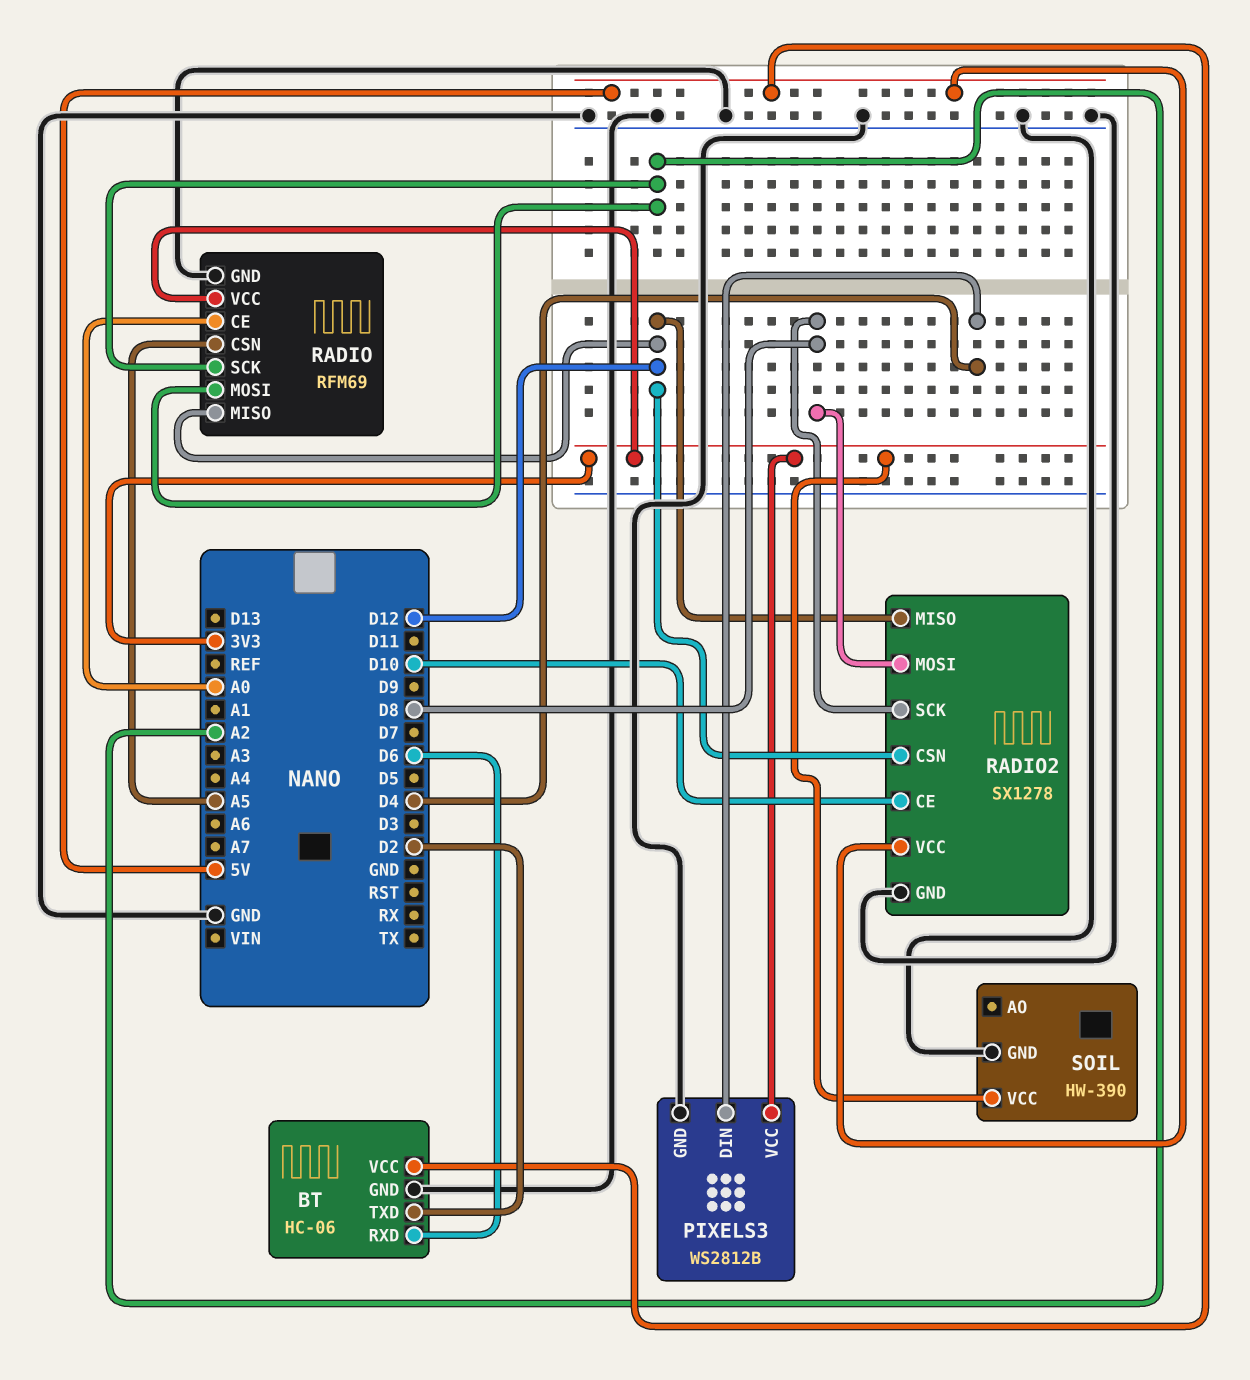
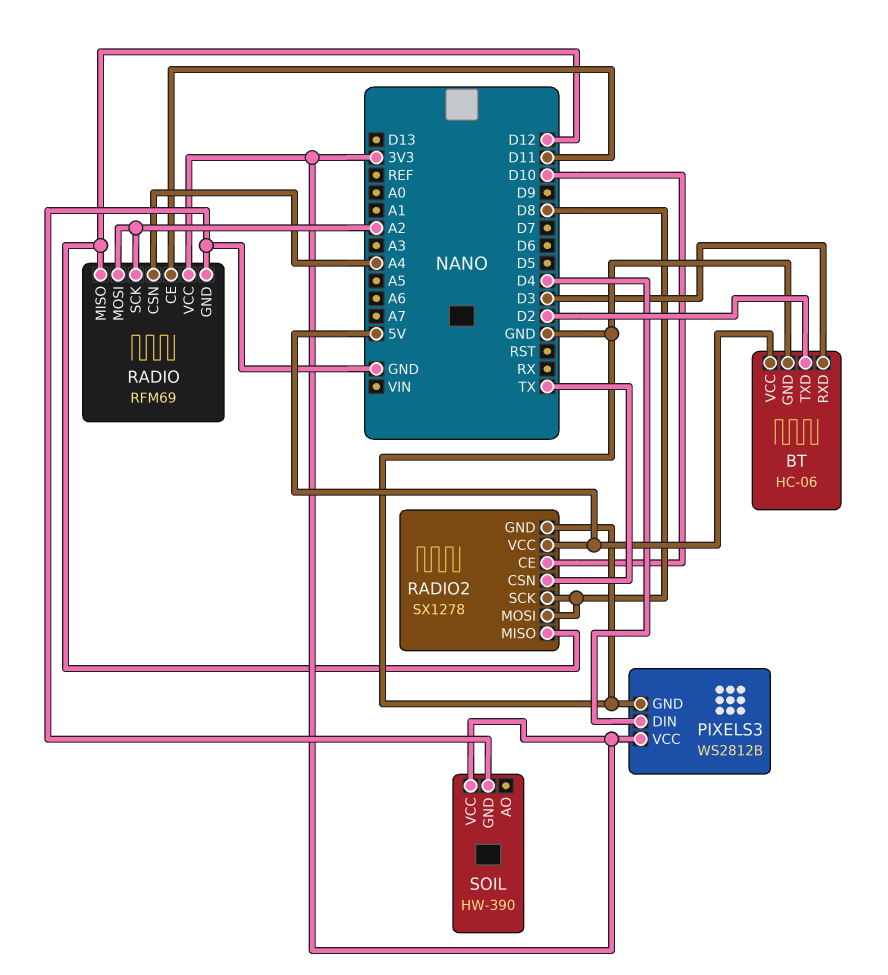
BT pin RXD: D6 -> D3
RADIO pin CE: A0 -> D11
RADIO pin CSN: A5 -> A4
RADIO2 pin CSN: D12 -> TX

